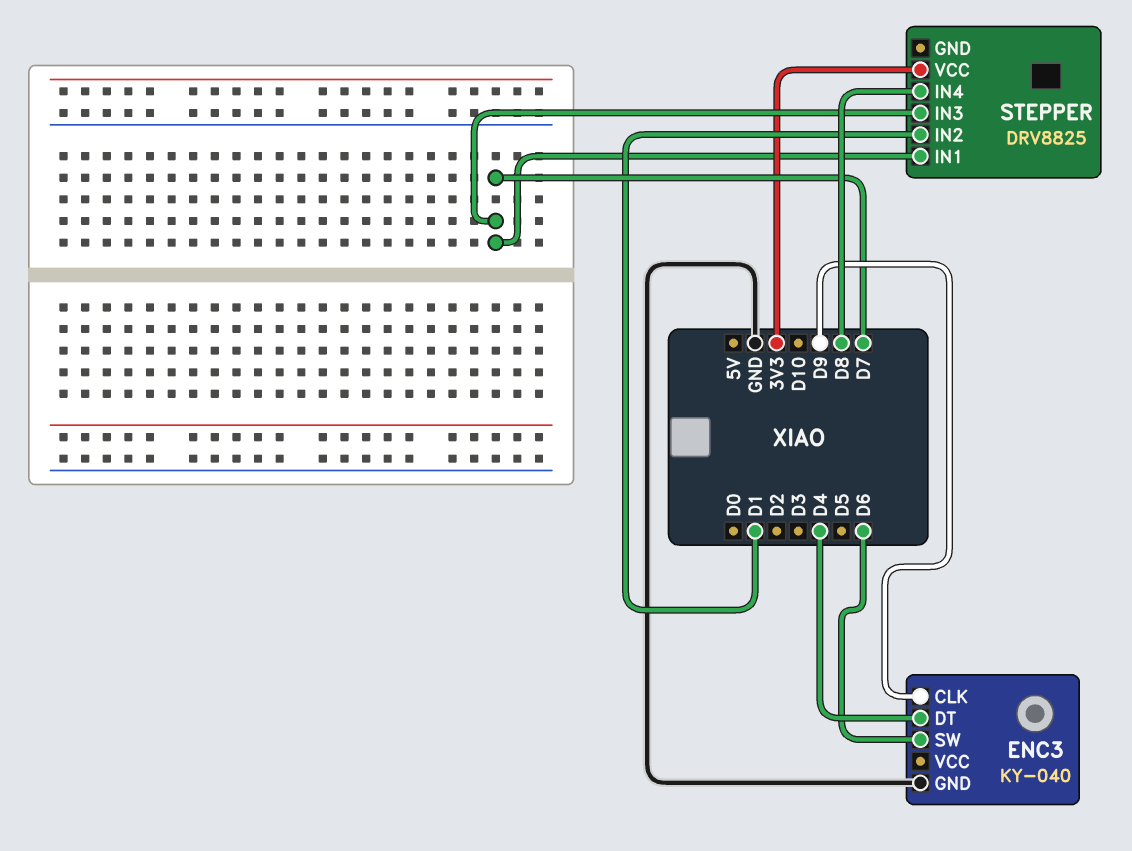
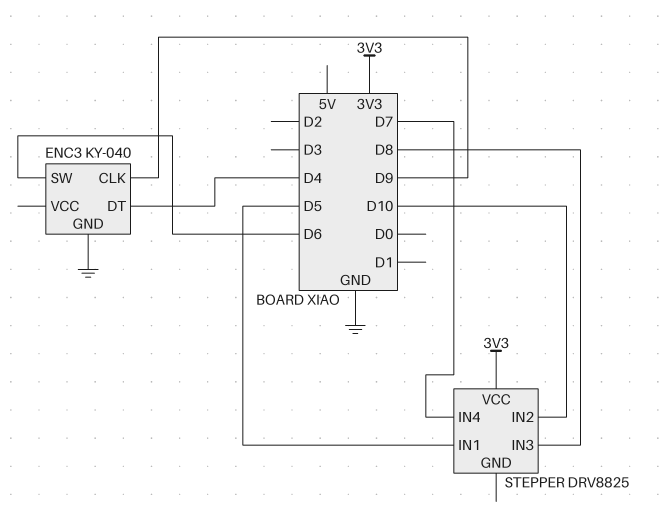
STEPPER pin IN1: D7 -> D5
STEPPER pin IN2: D1 -> D10
STEPPER pin IN3: D7 -> D8
STEPPER pin IN4: D8 -> D7

